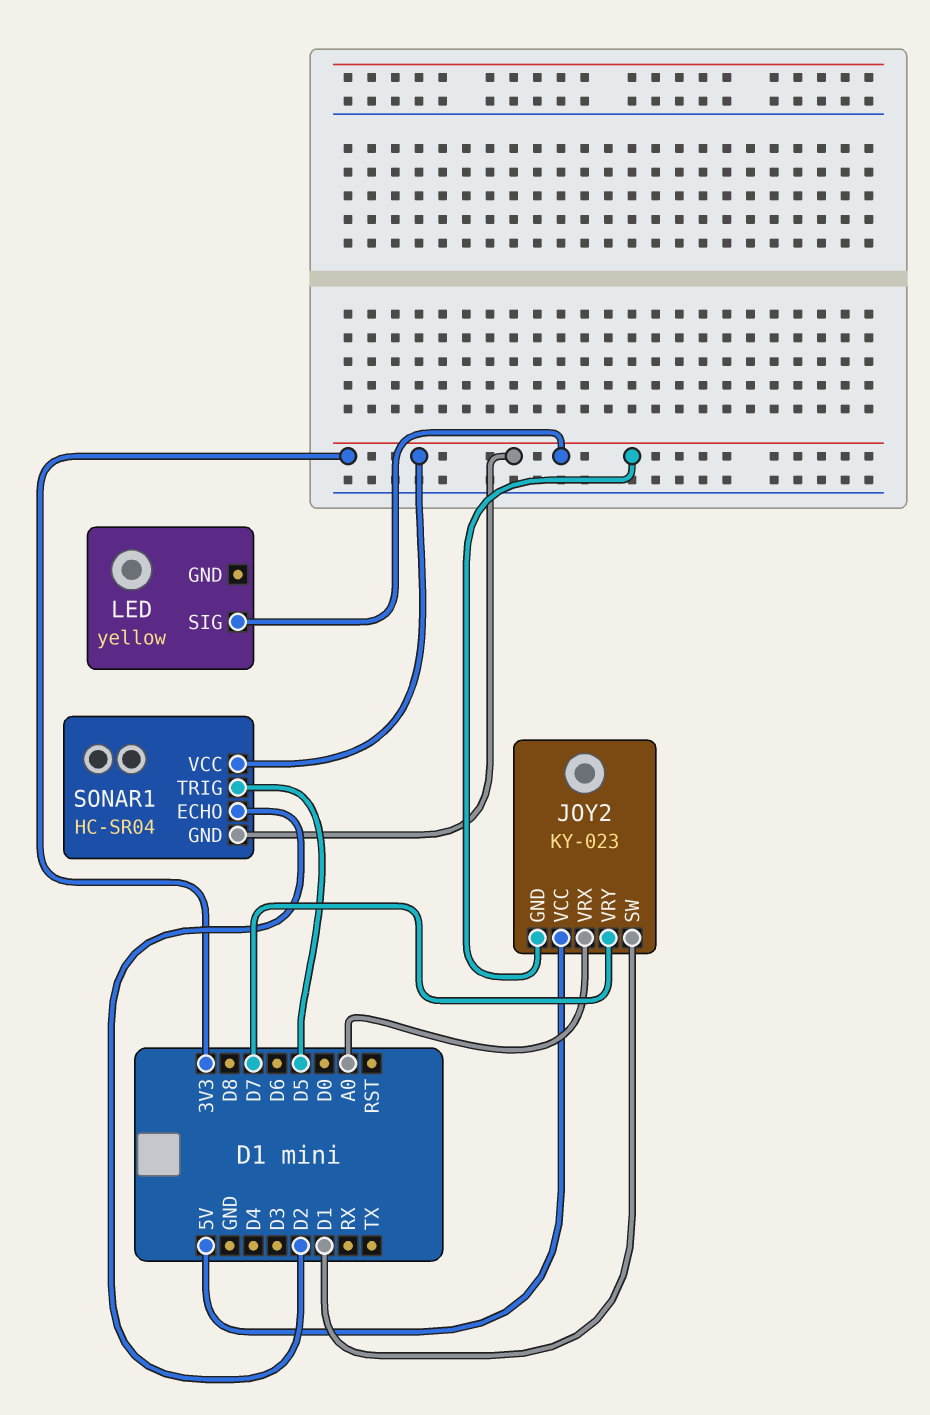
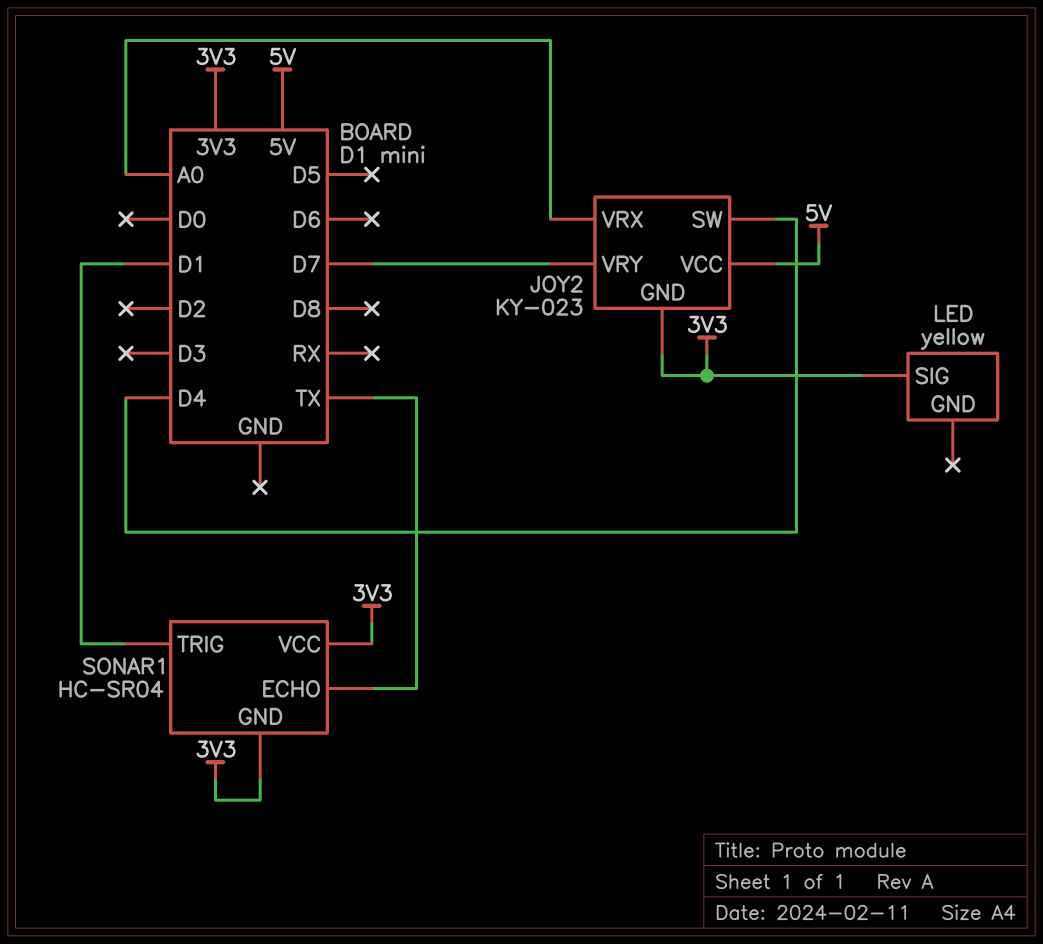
JOY2 pin SW: D1 -> D4
SONAR1 pin ECHO: D2 -> TX
SONAR1 pin TRIG: D5 -> D1

